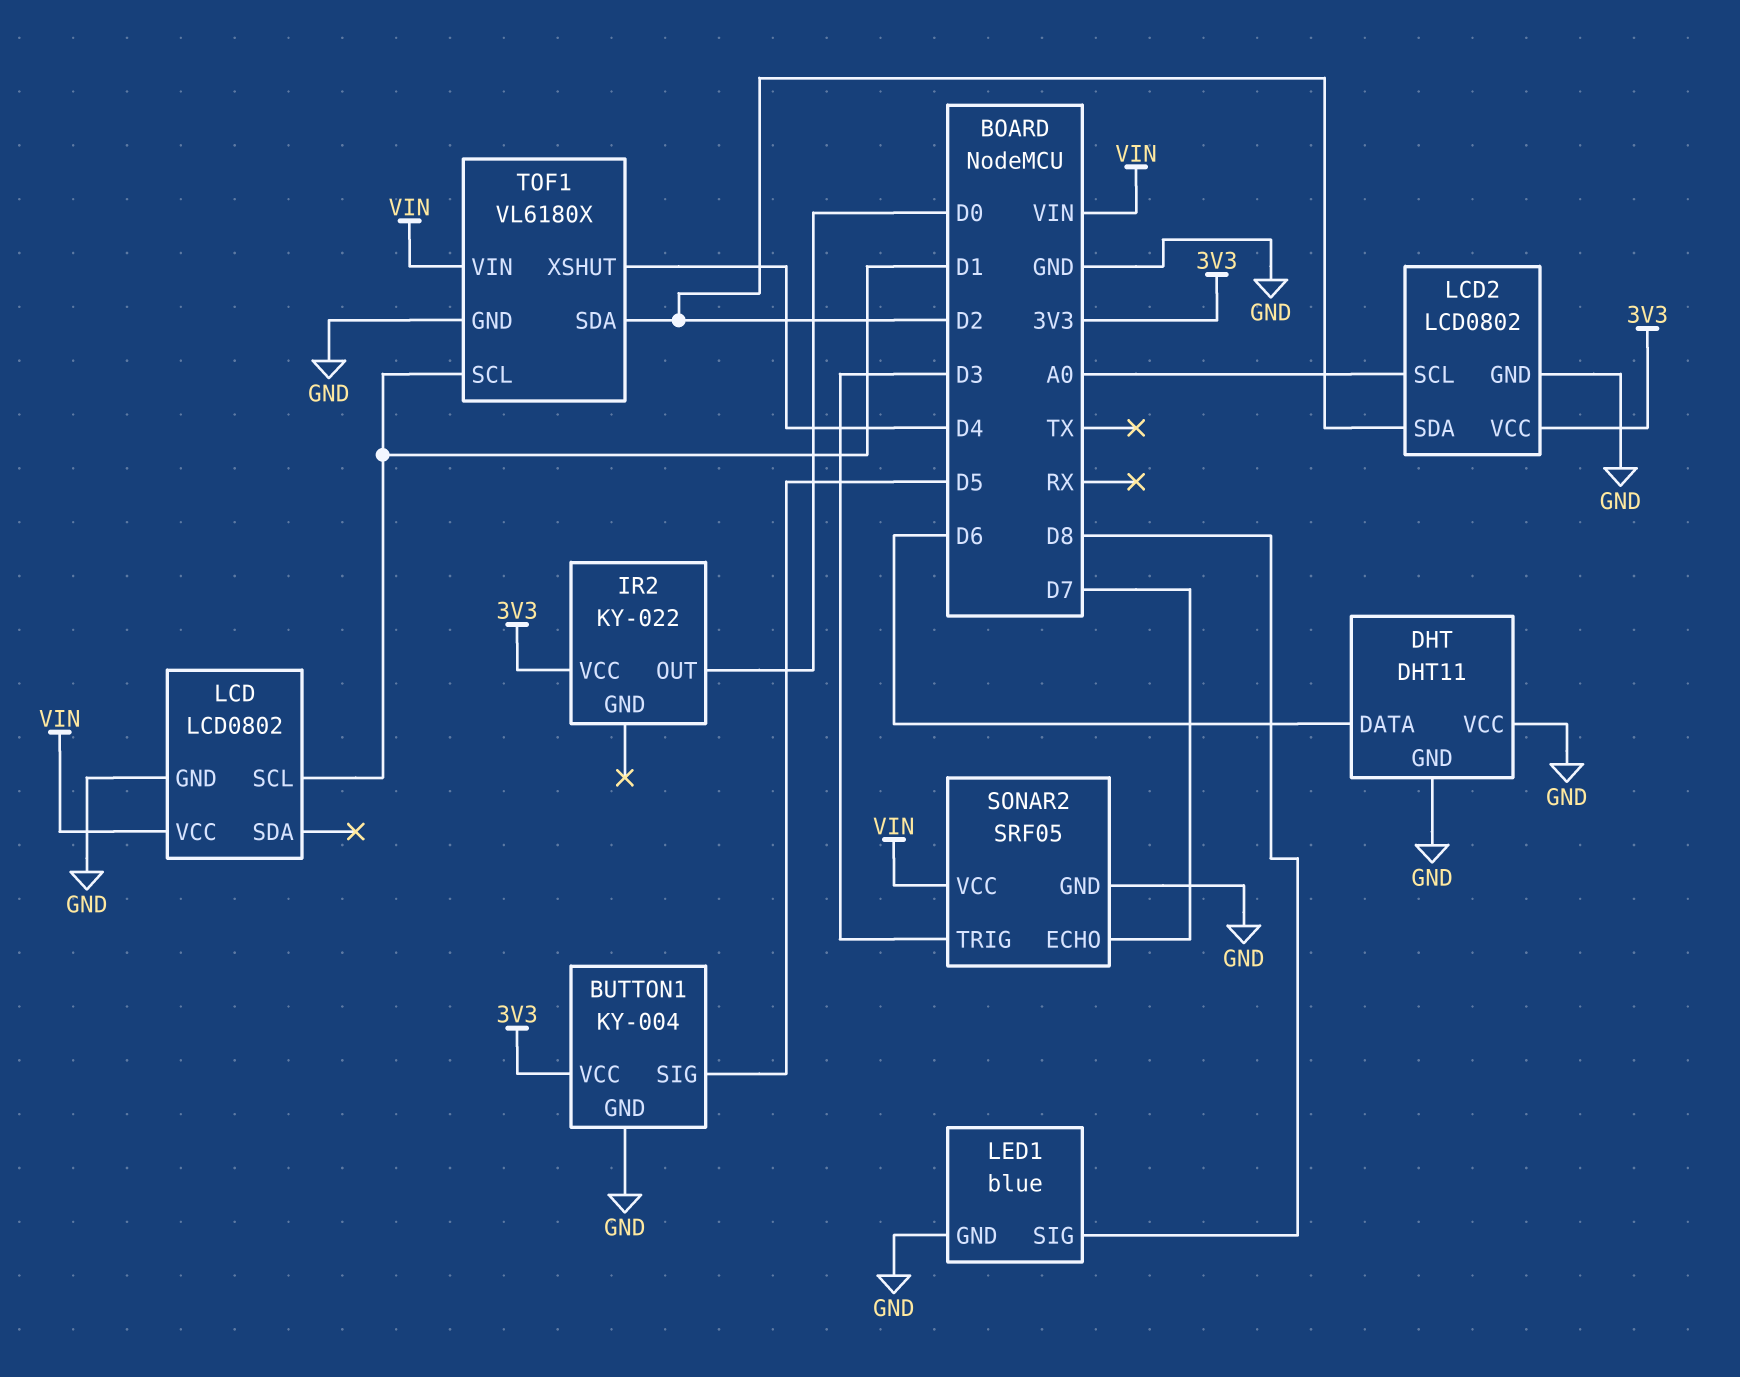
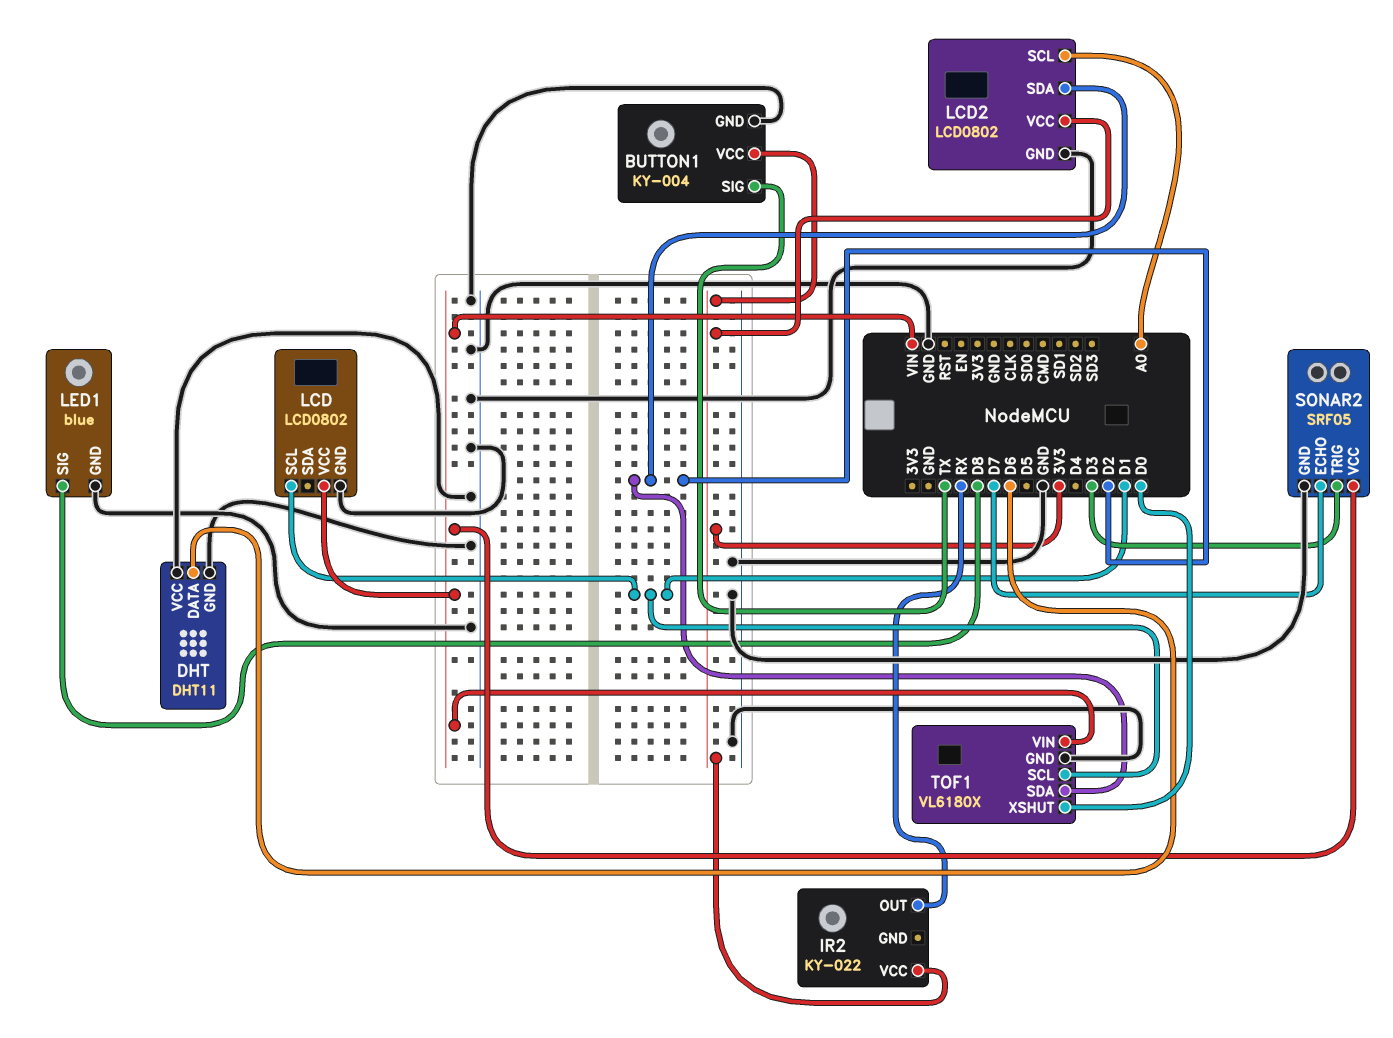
BUTTON1 pin SIG: D5 -> TX
IR2 pin OUT: D0 -> RX
TOF1 pin XSHUT: D4 -> D0

